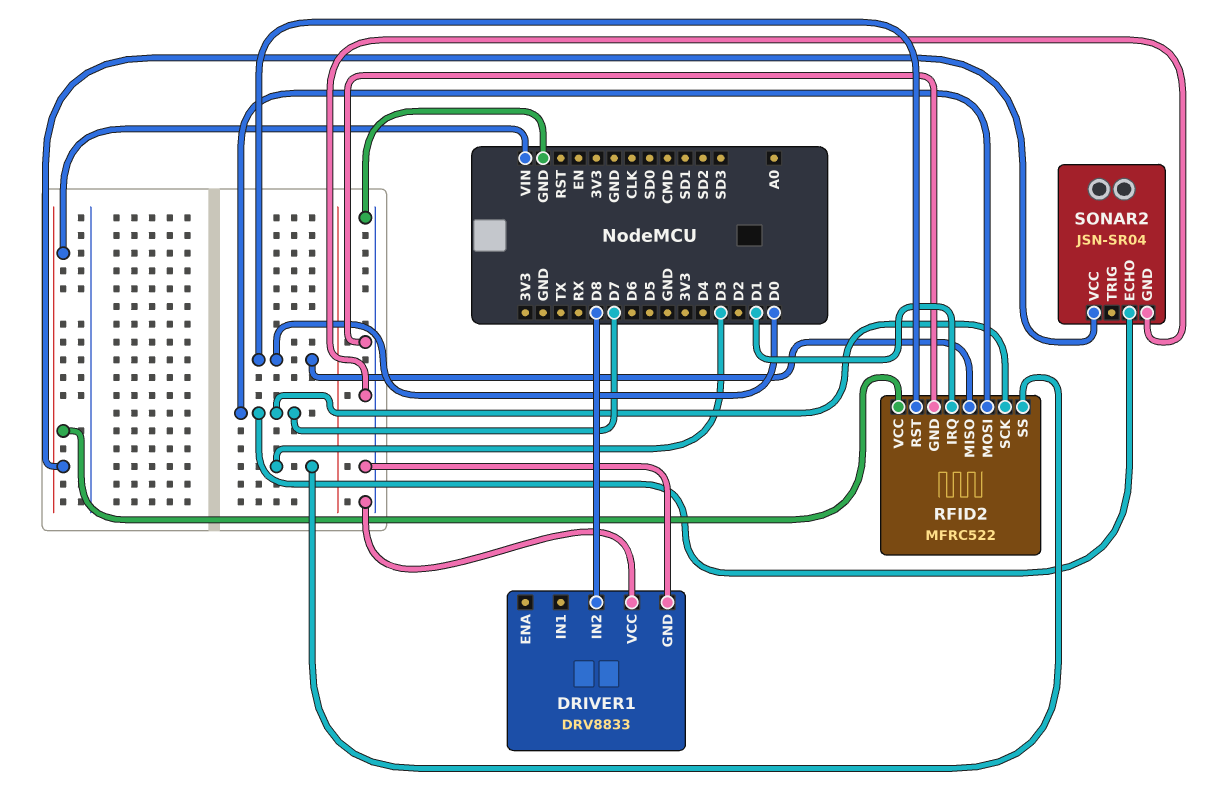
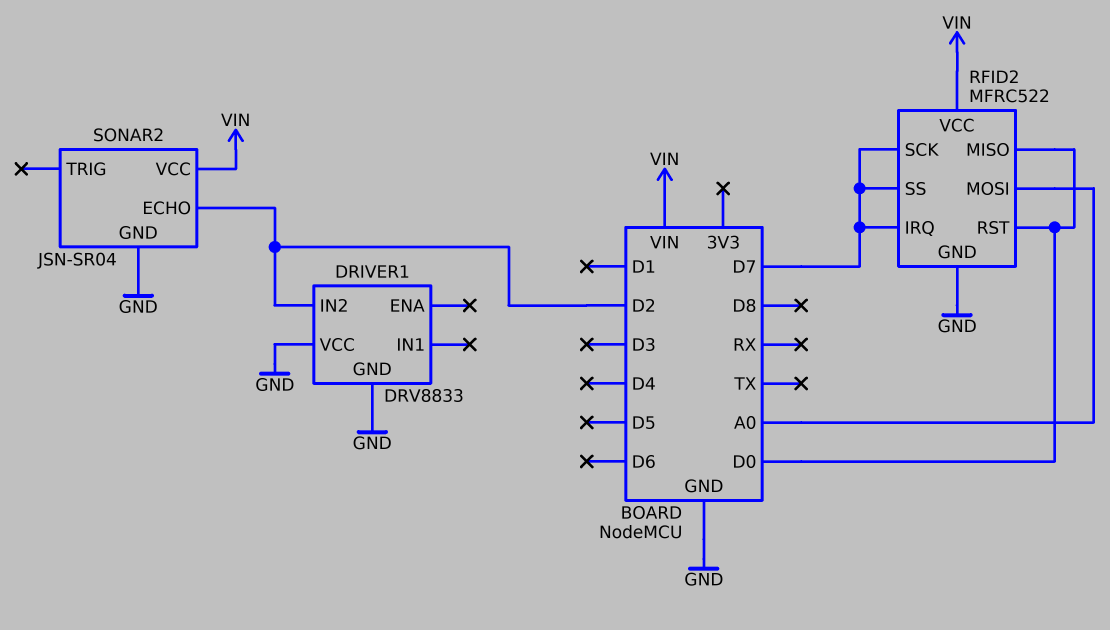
DRIVER1 pin IN2: D8 -> D2
RFID2 pin IRQ: D1 -> D7
RFID2 pin MOSI: D7 -> A0
RFID2 pin SS: D3 -> D7
SONAR2 pin ECHO: D7 -> D2

